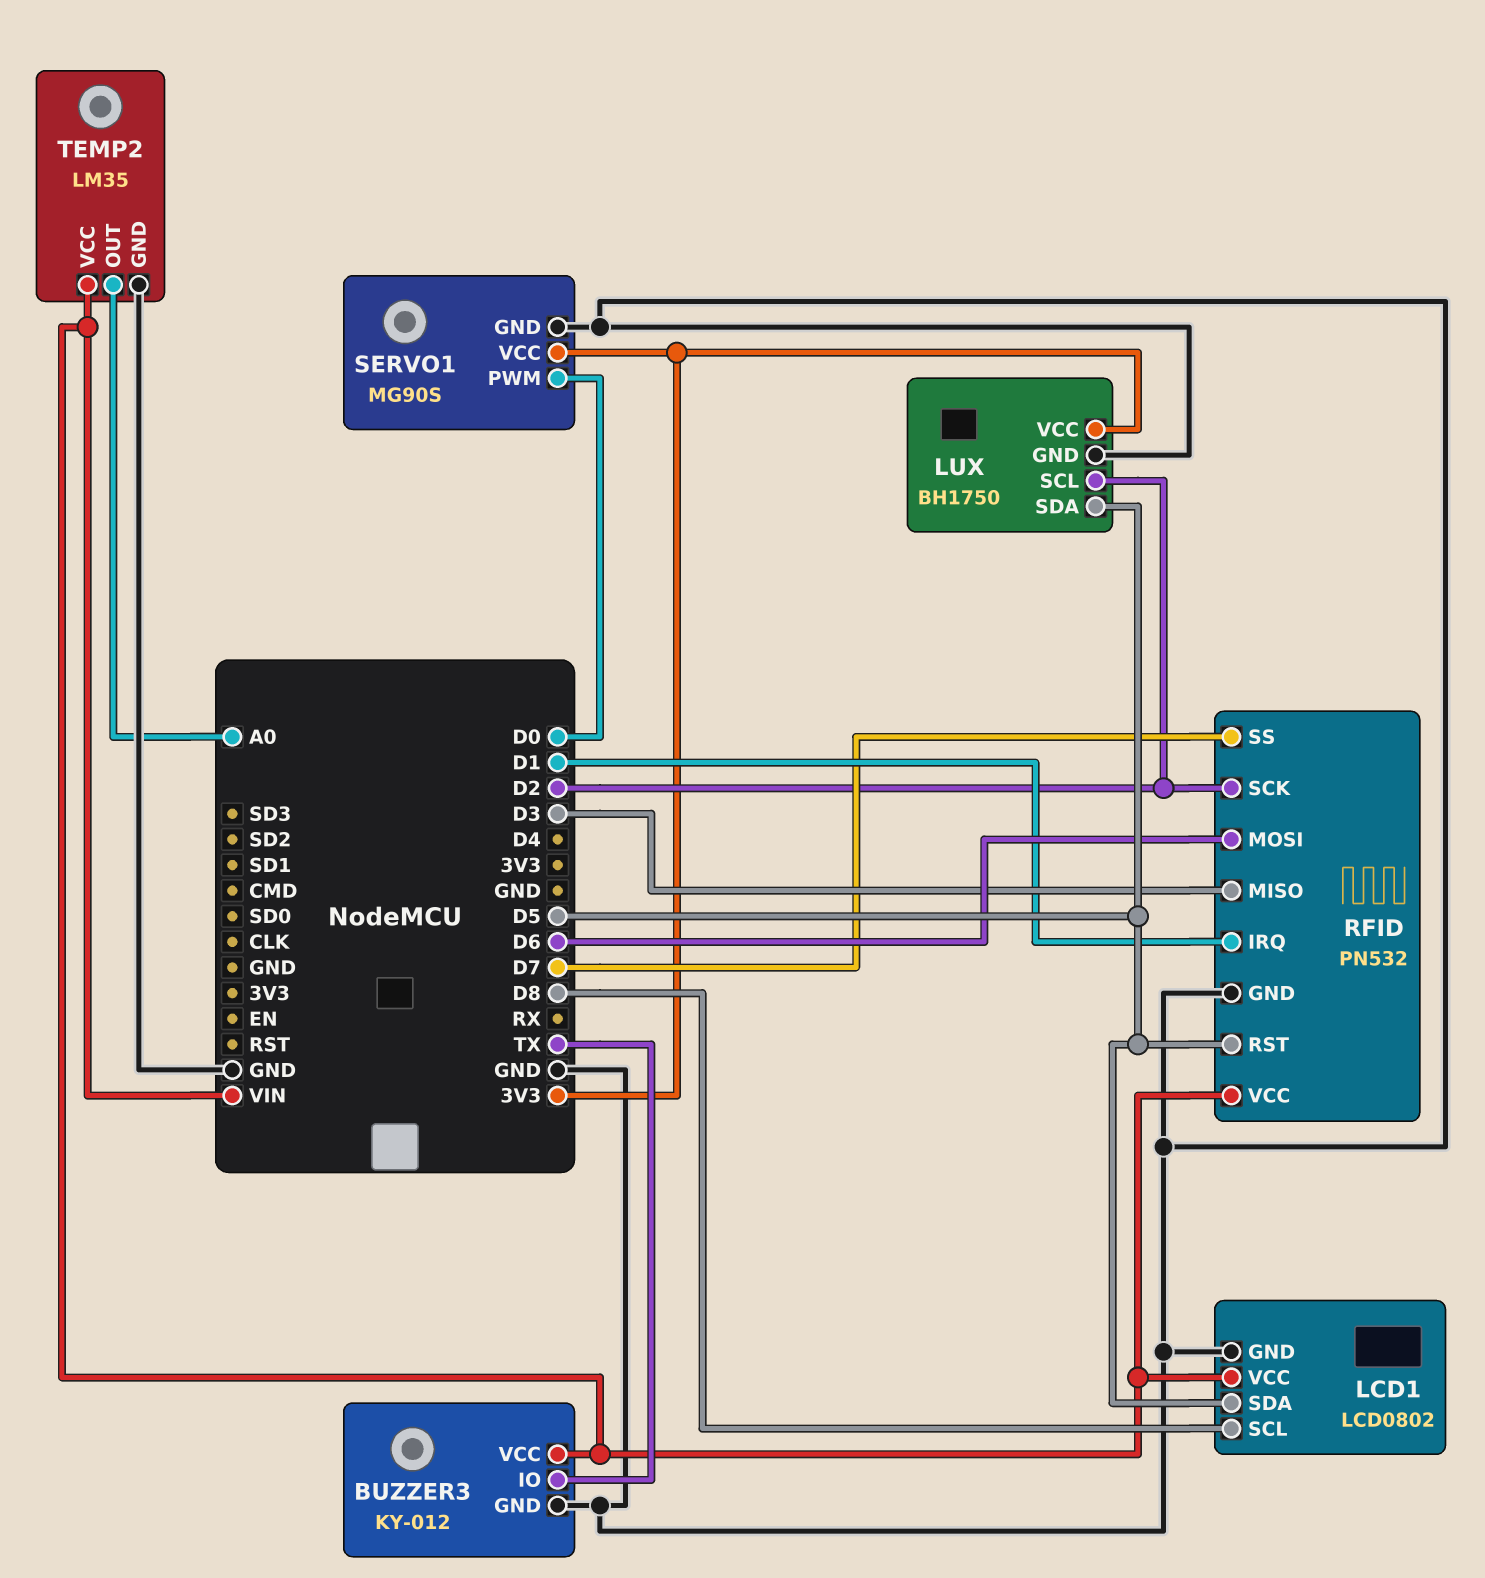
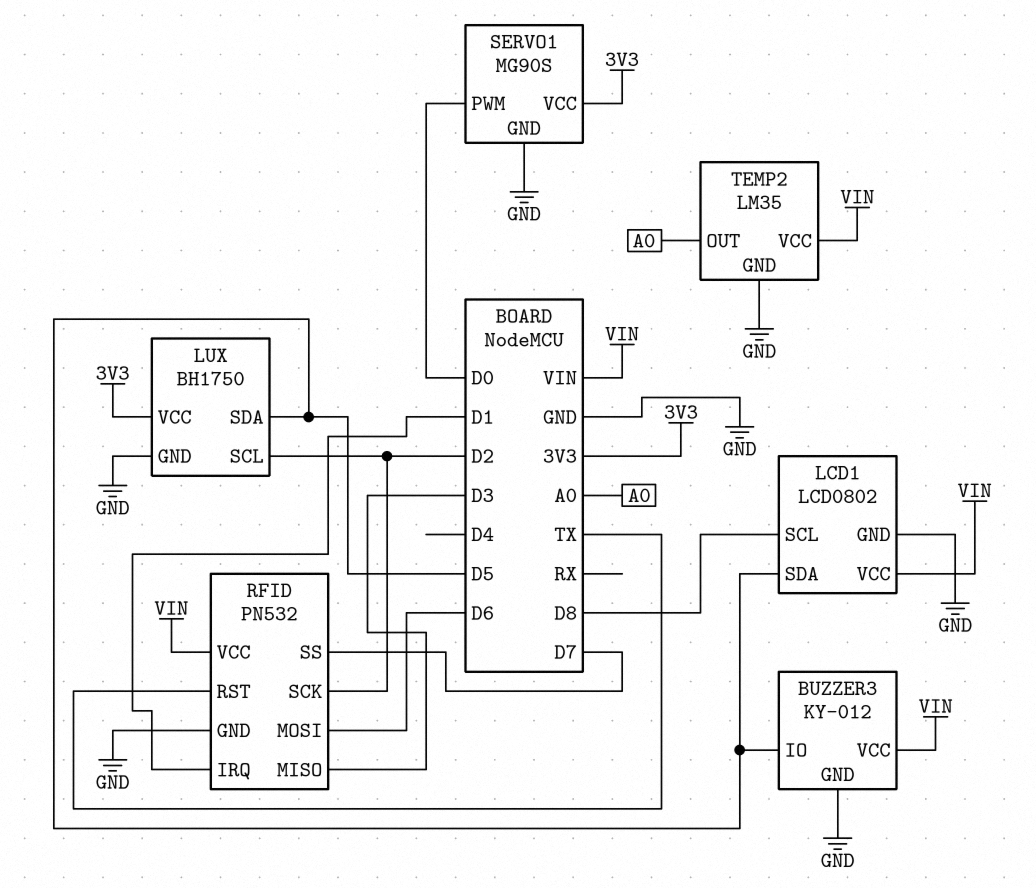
BUZZER3 pin IO: TX -> D5
RFID pin RST: D5 -> TX

